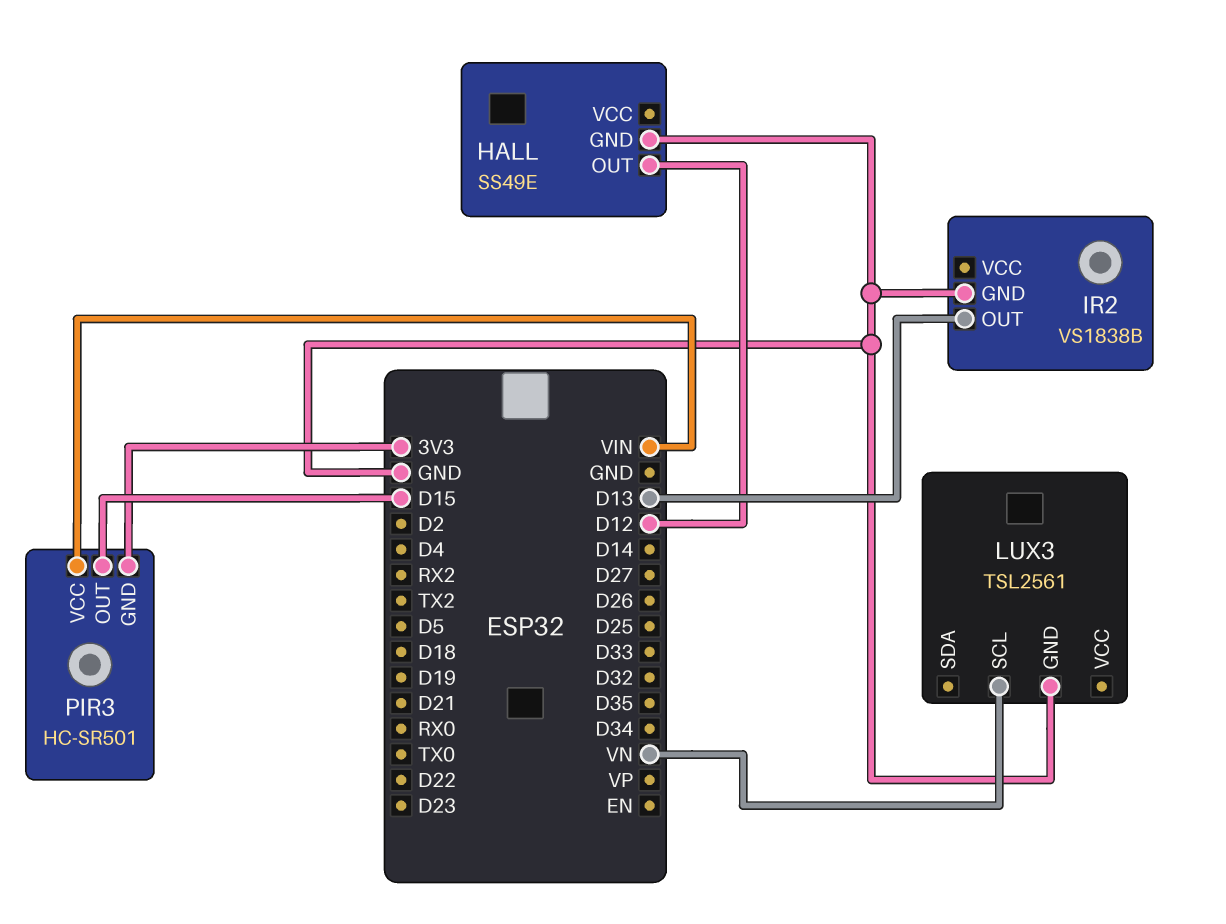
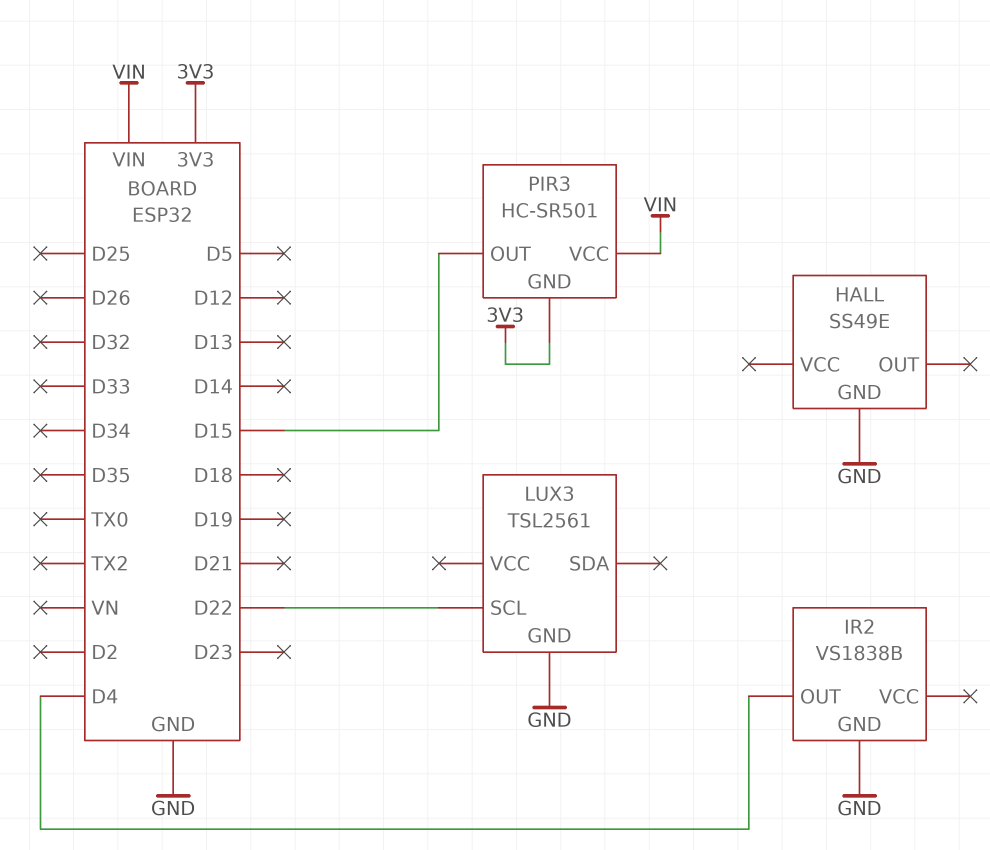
HALL pin OUT: D12 -> none
IR2 pin OUT: D13 -> D4
LUX3 pin SCL: VN -> D22

